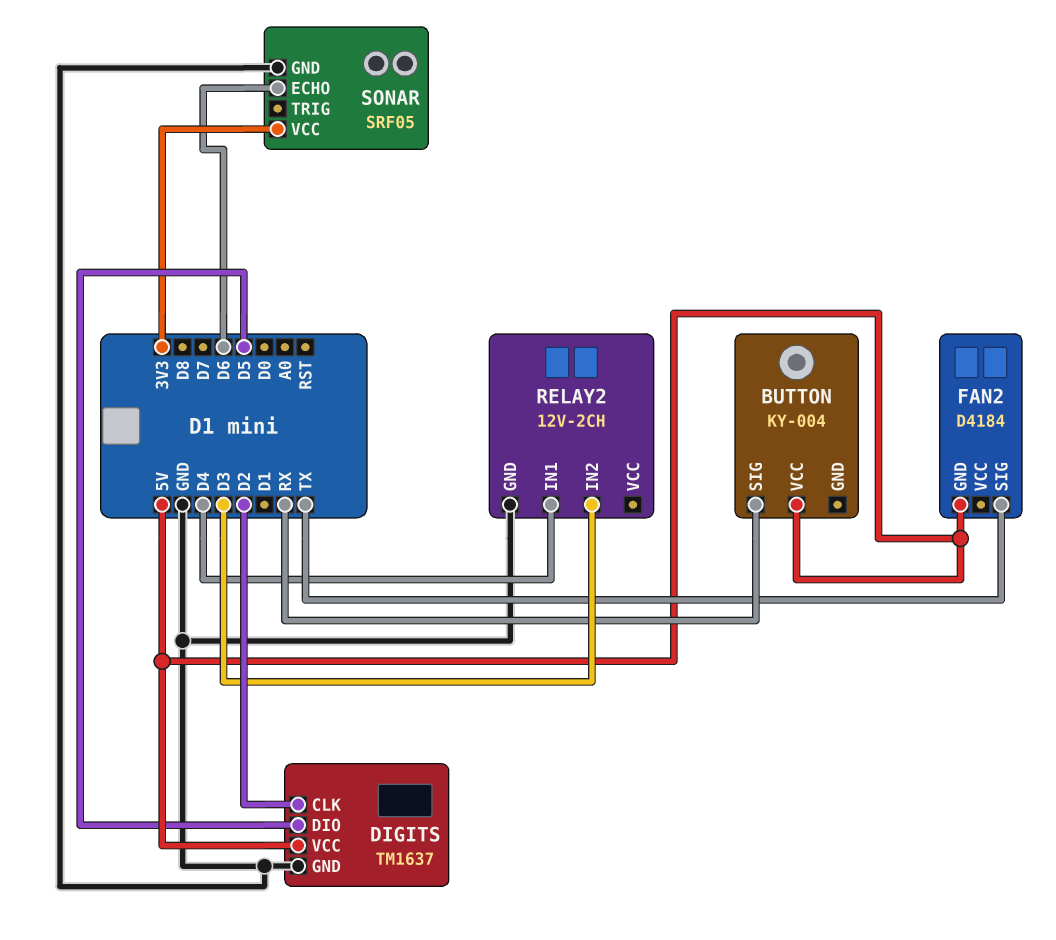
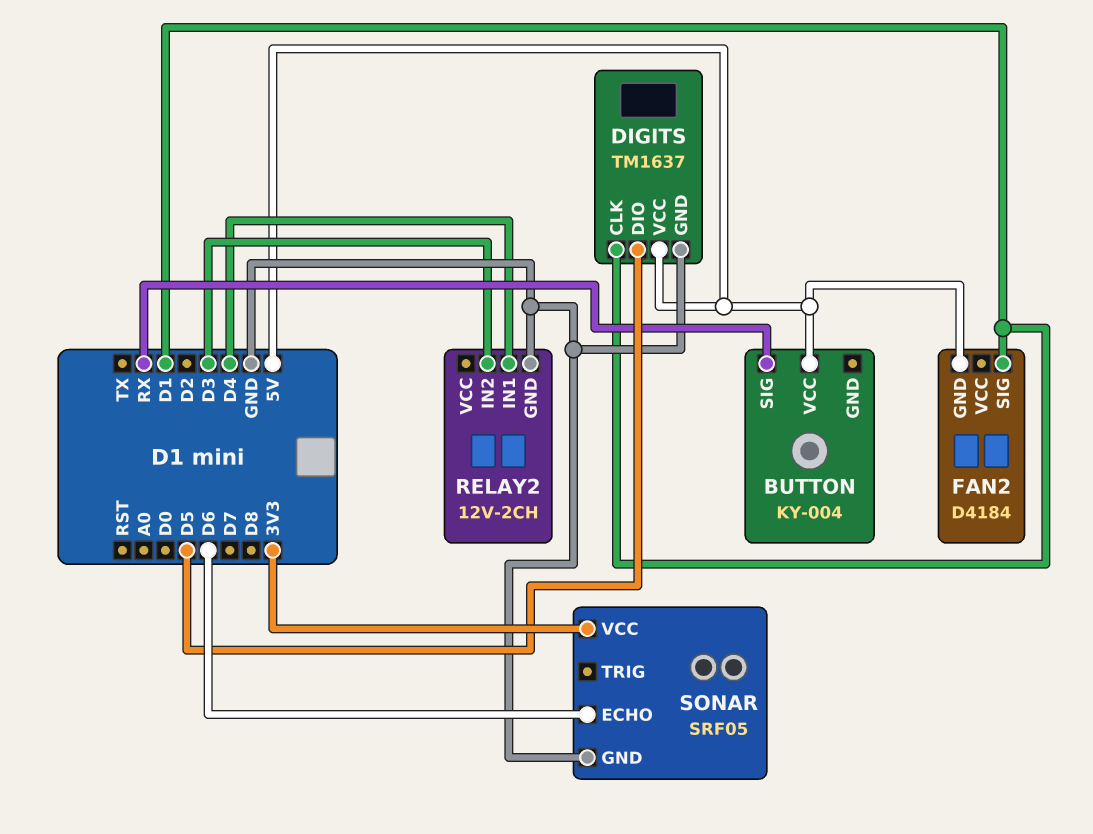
DIGITS pin CLK: D2 -> D1
FAN2 pin SIG: TX -> D1

